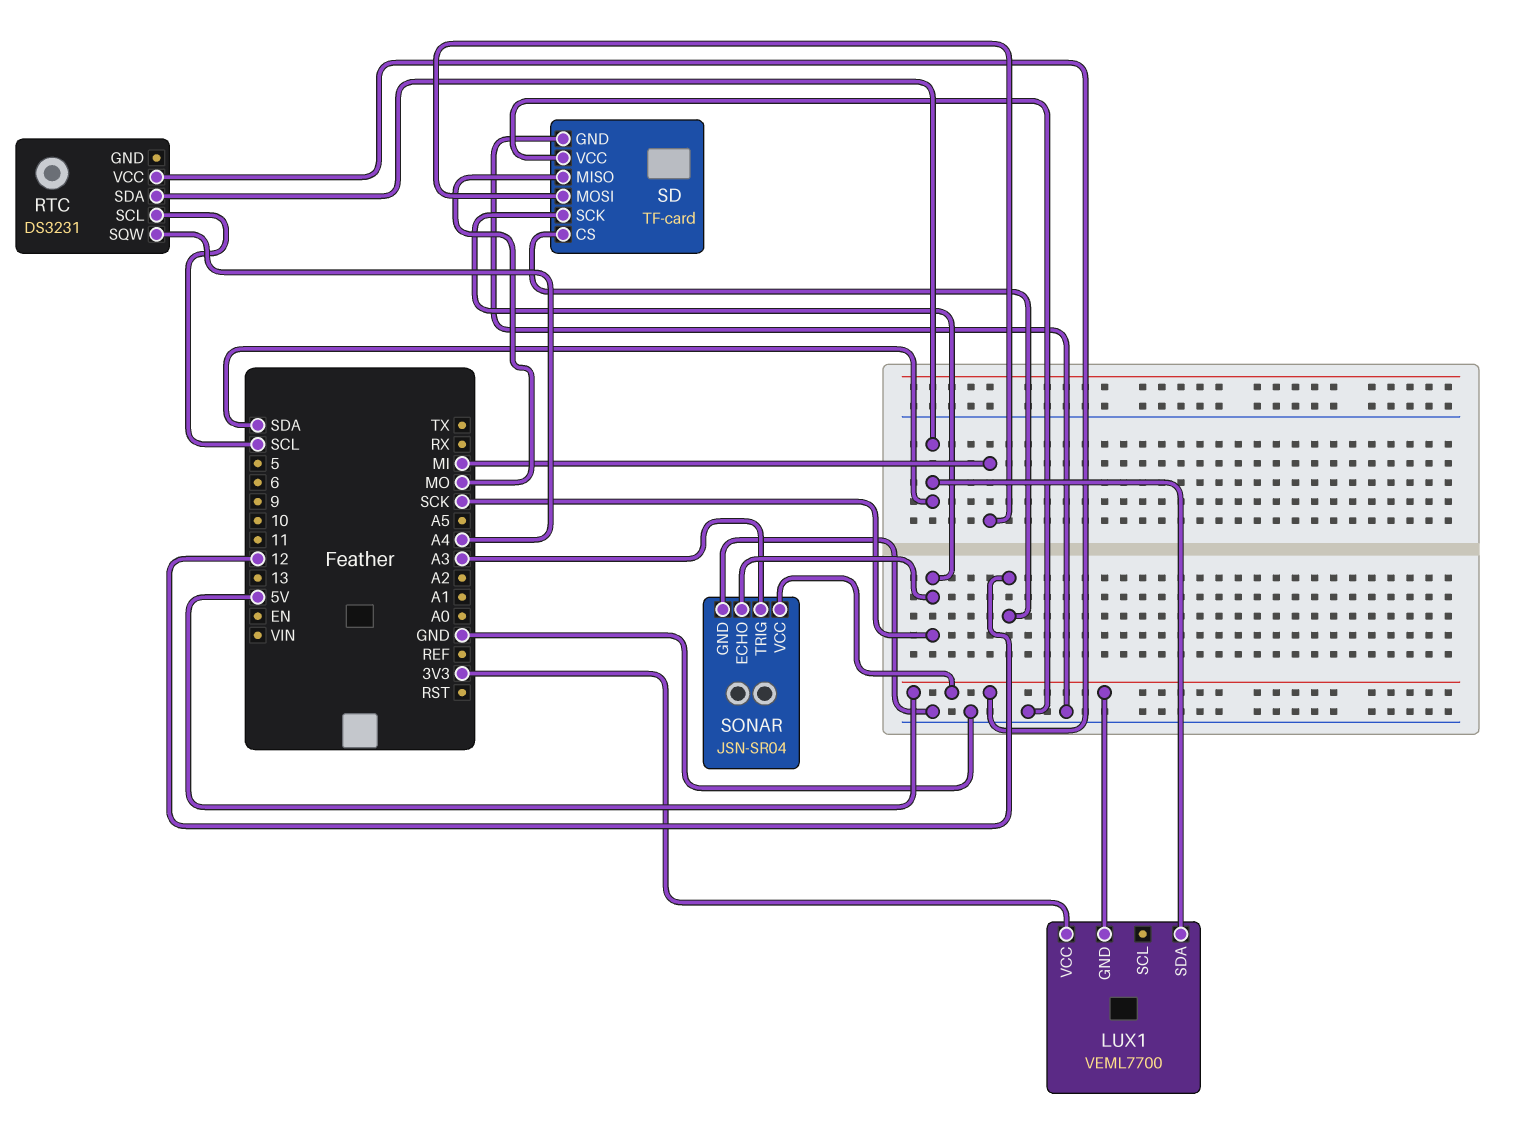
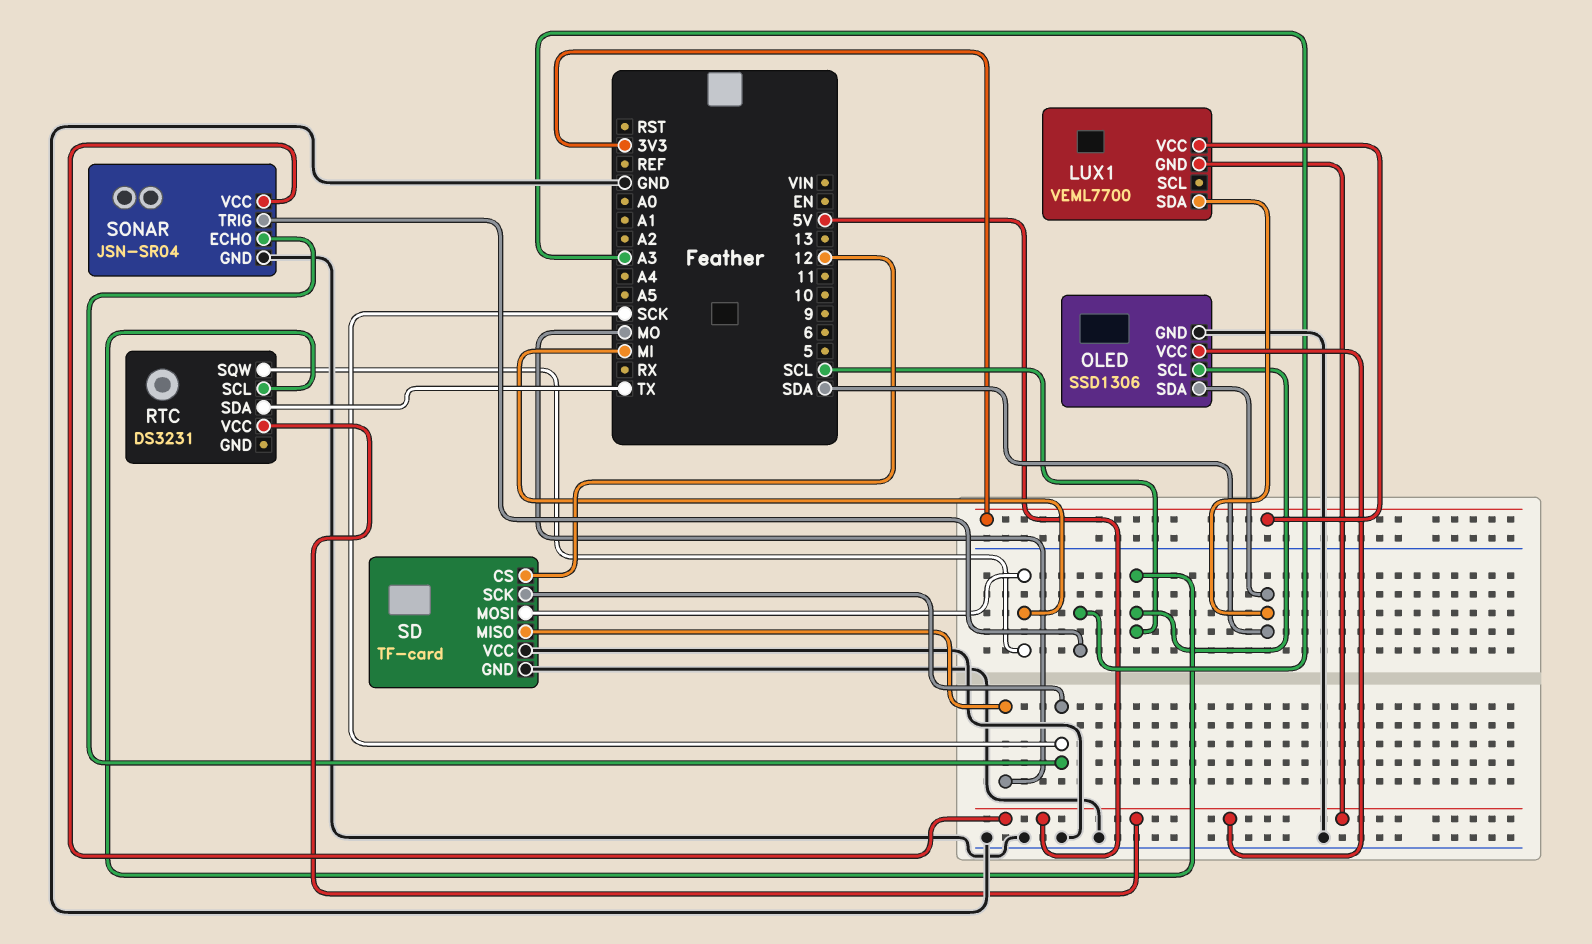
OLED: none -> SSD1306
OLED pin GND: none -> GND
OLED pin SCL: none -> SCL
OLED pin SDA: none -> SDA
OLED pin VCC: none -> 5V
RTC pin SDA: SDA -> TX
RTC pin SQW: A4 -> MI

